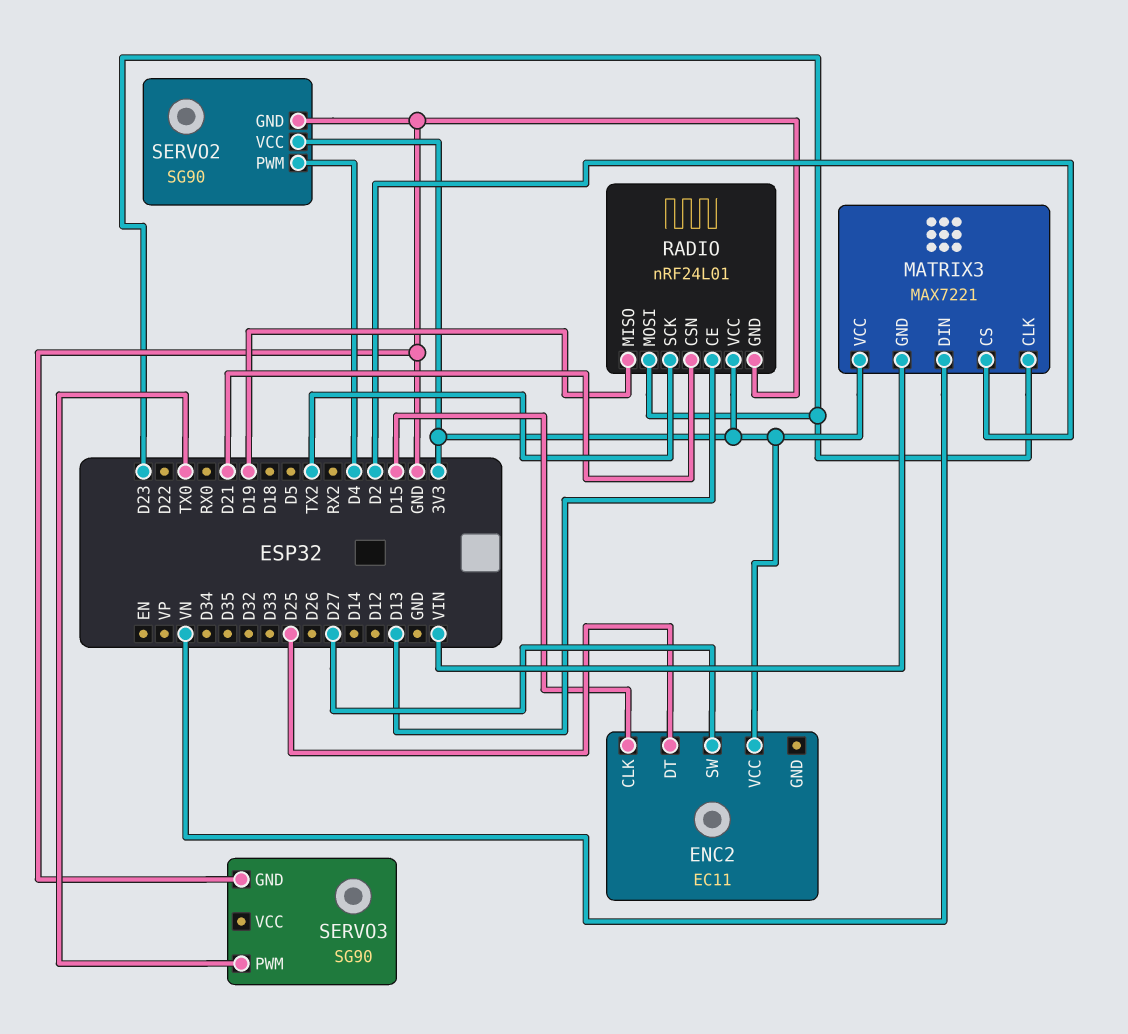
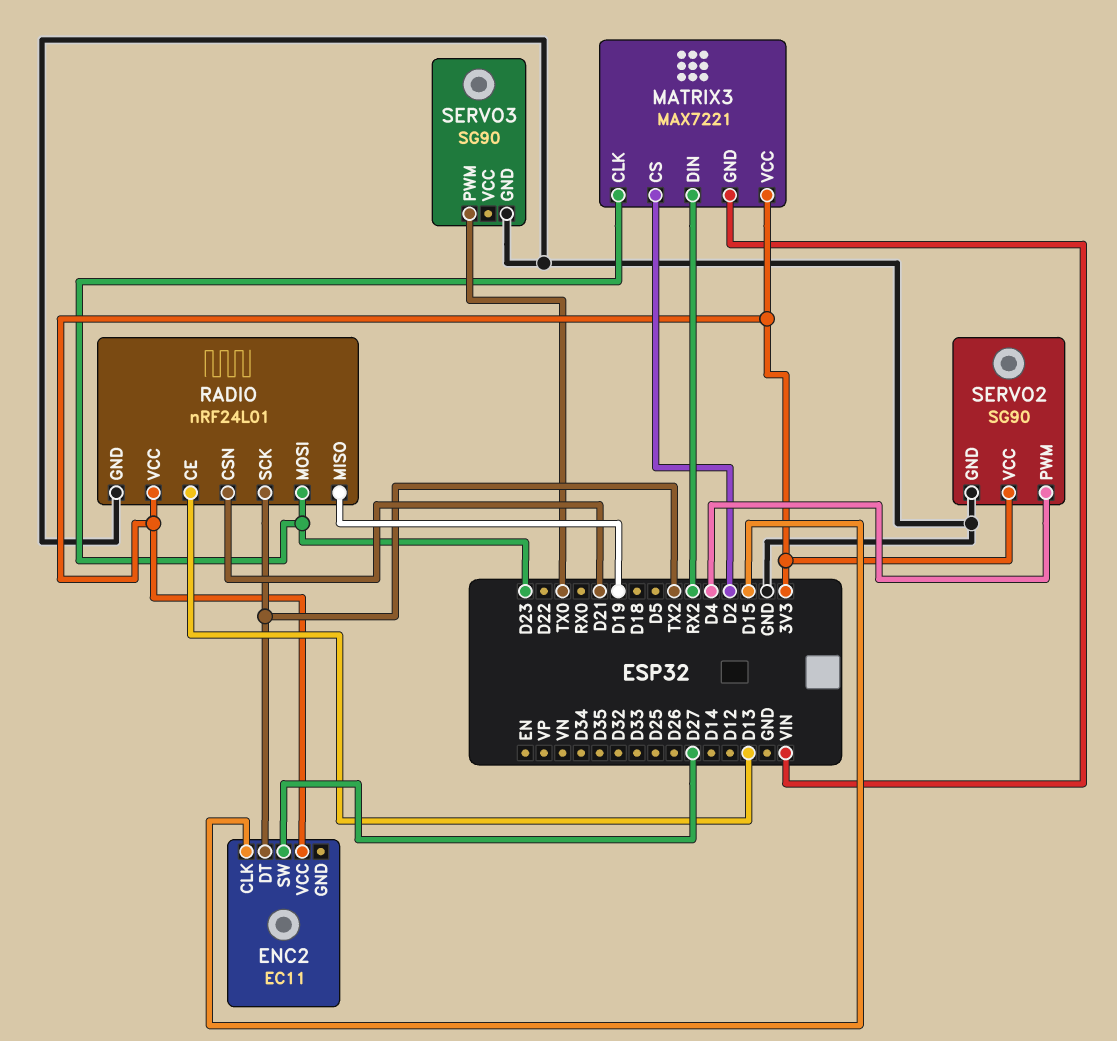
ENC2 pin DT: D25 -> TX2
MATRIX3 pin DIN: VN -> RX2

